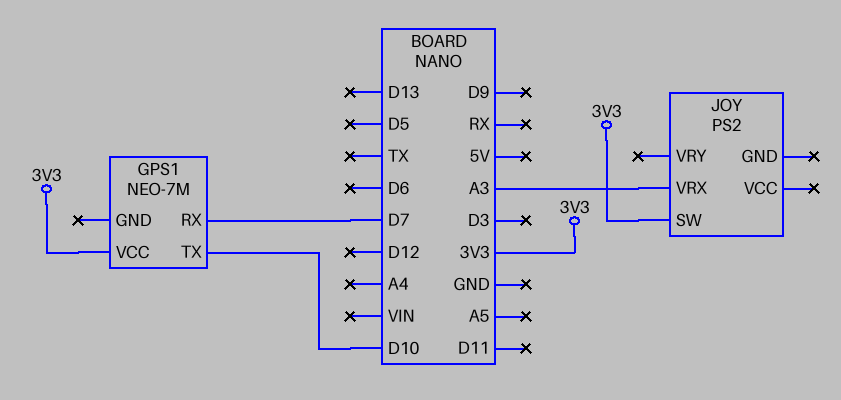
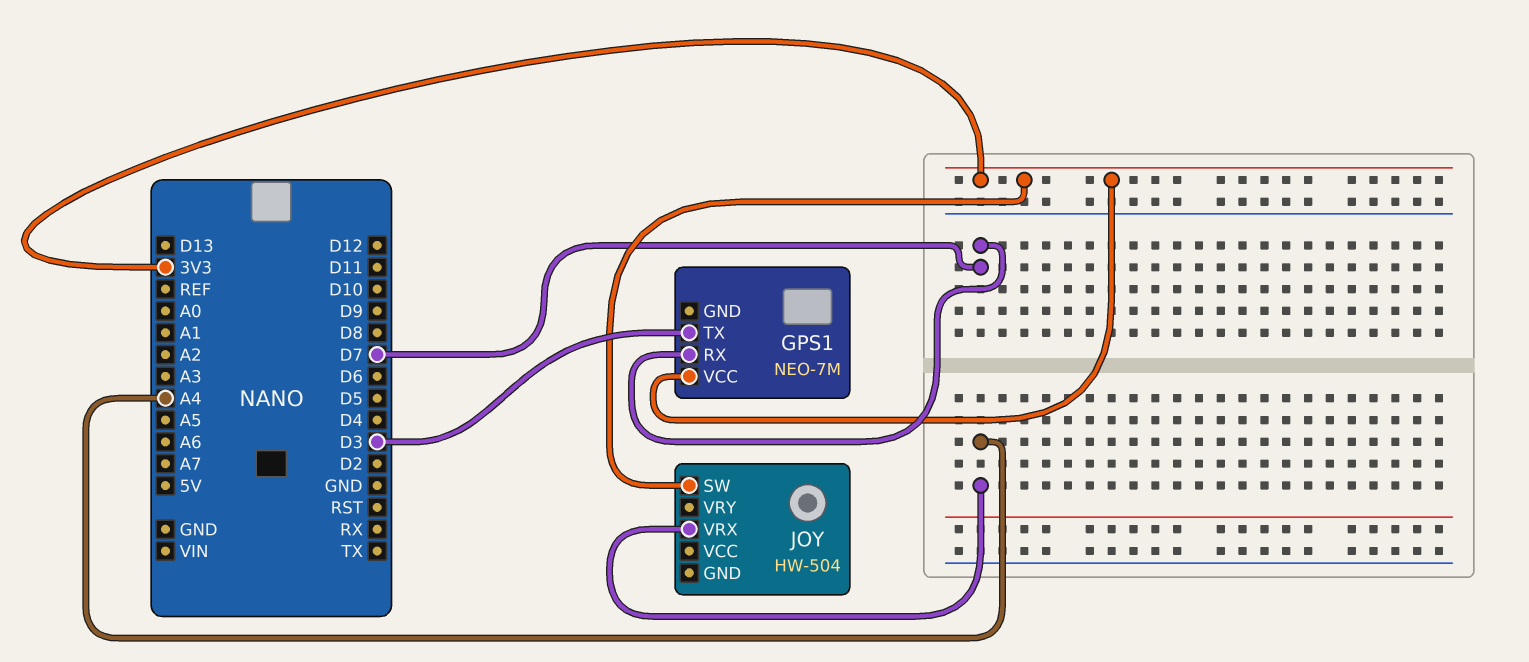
GPS1 pin TX: D10 -> D3
JOY: PS2 -> HW-504
JOY pin VRX: A3 -> A4

